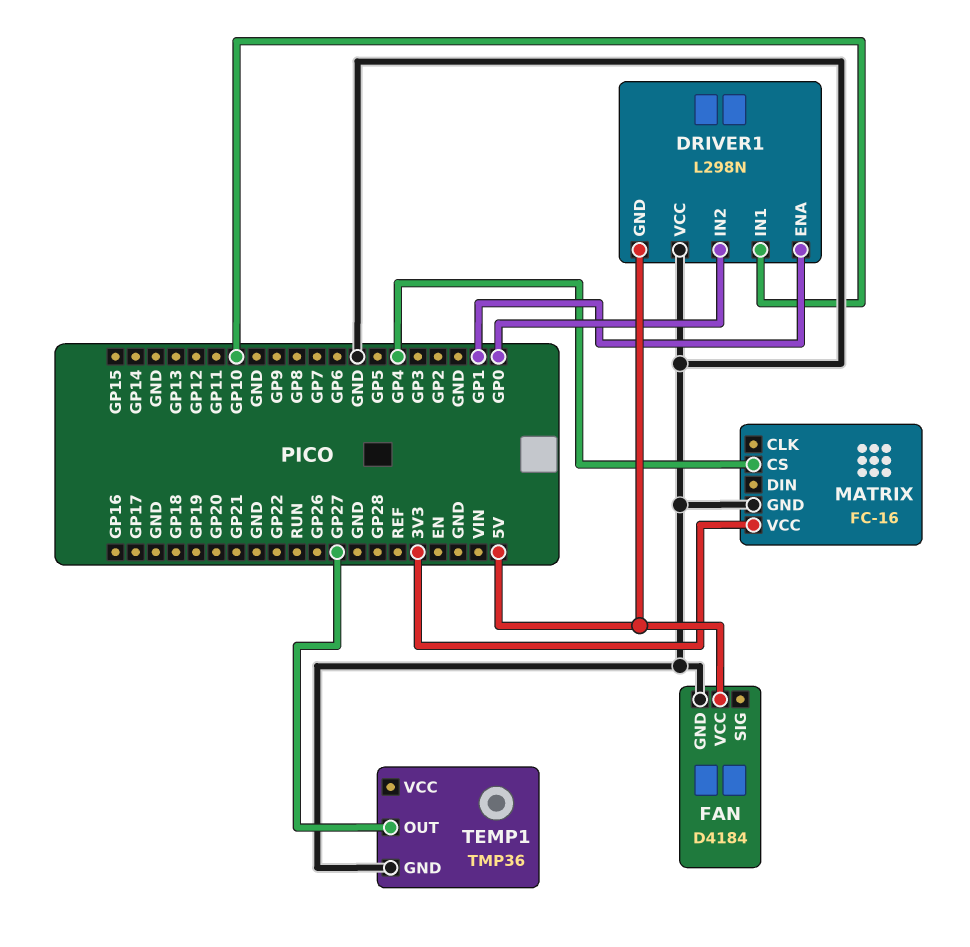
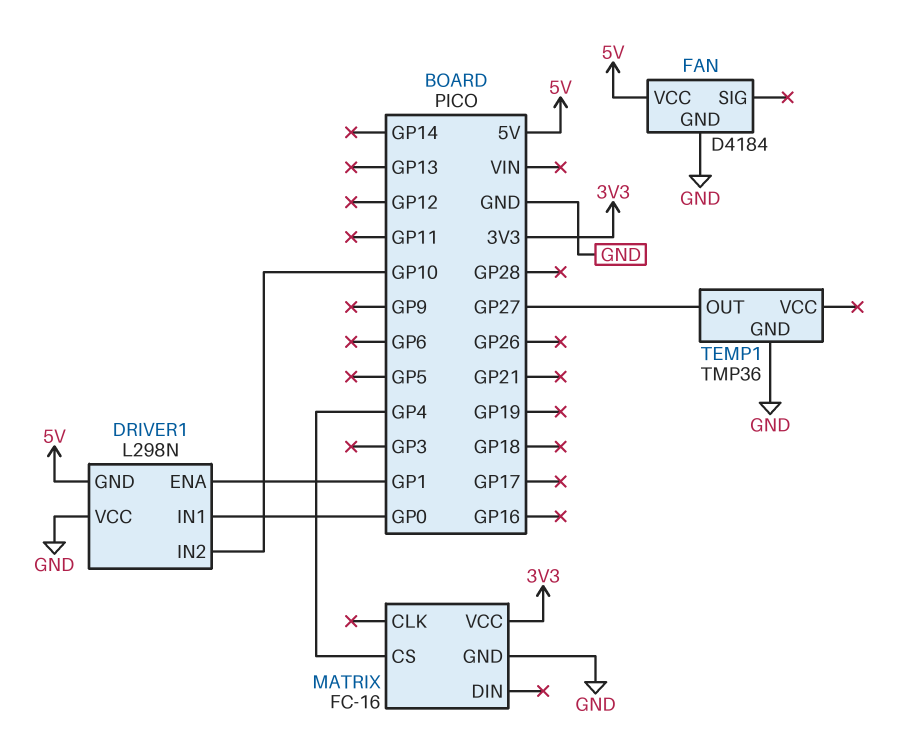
DRIVER1 pin IN1: GP10 -> GP0
DRIVER1 pin IN2: GP0 -> GP10

